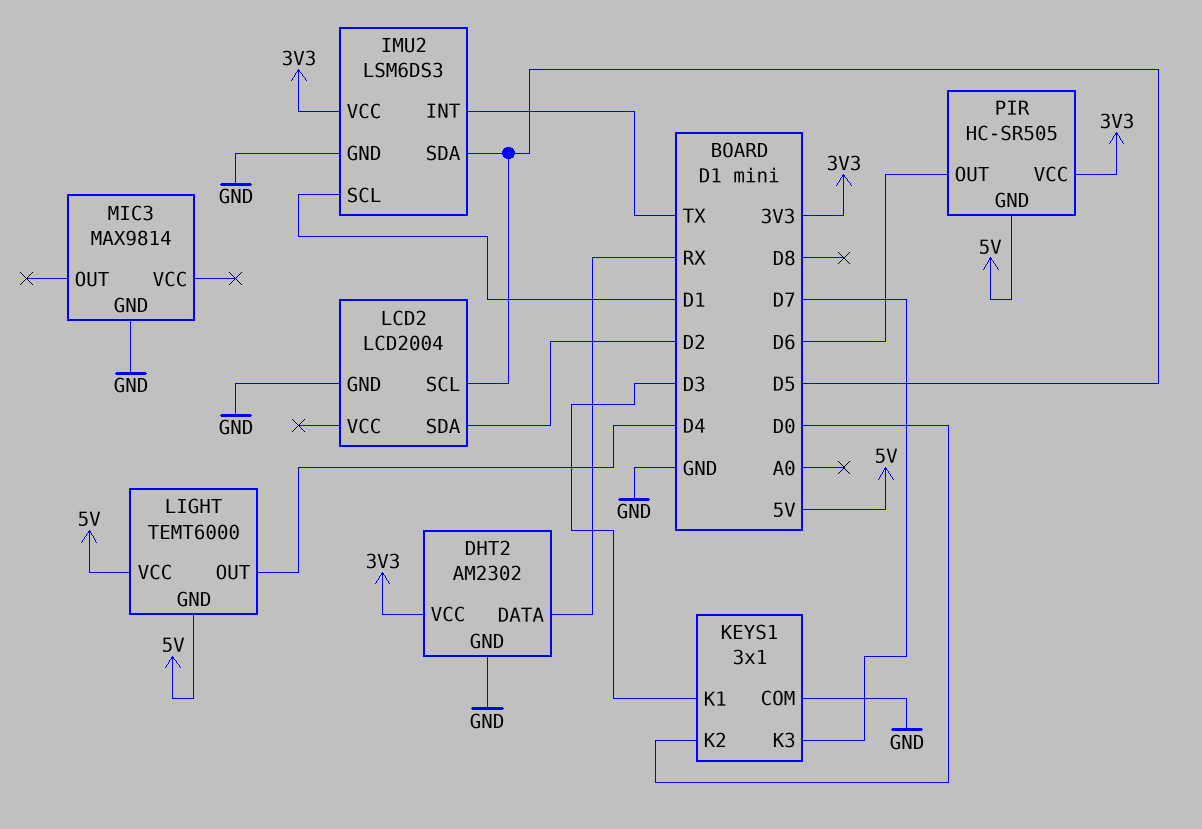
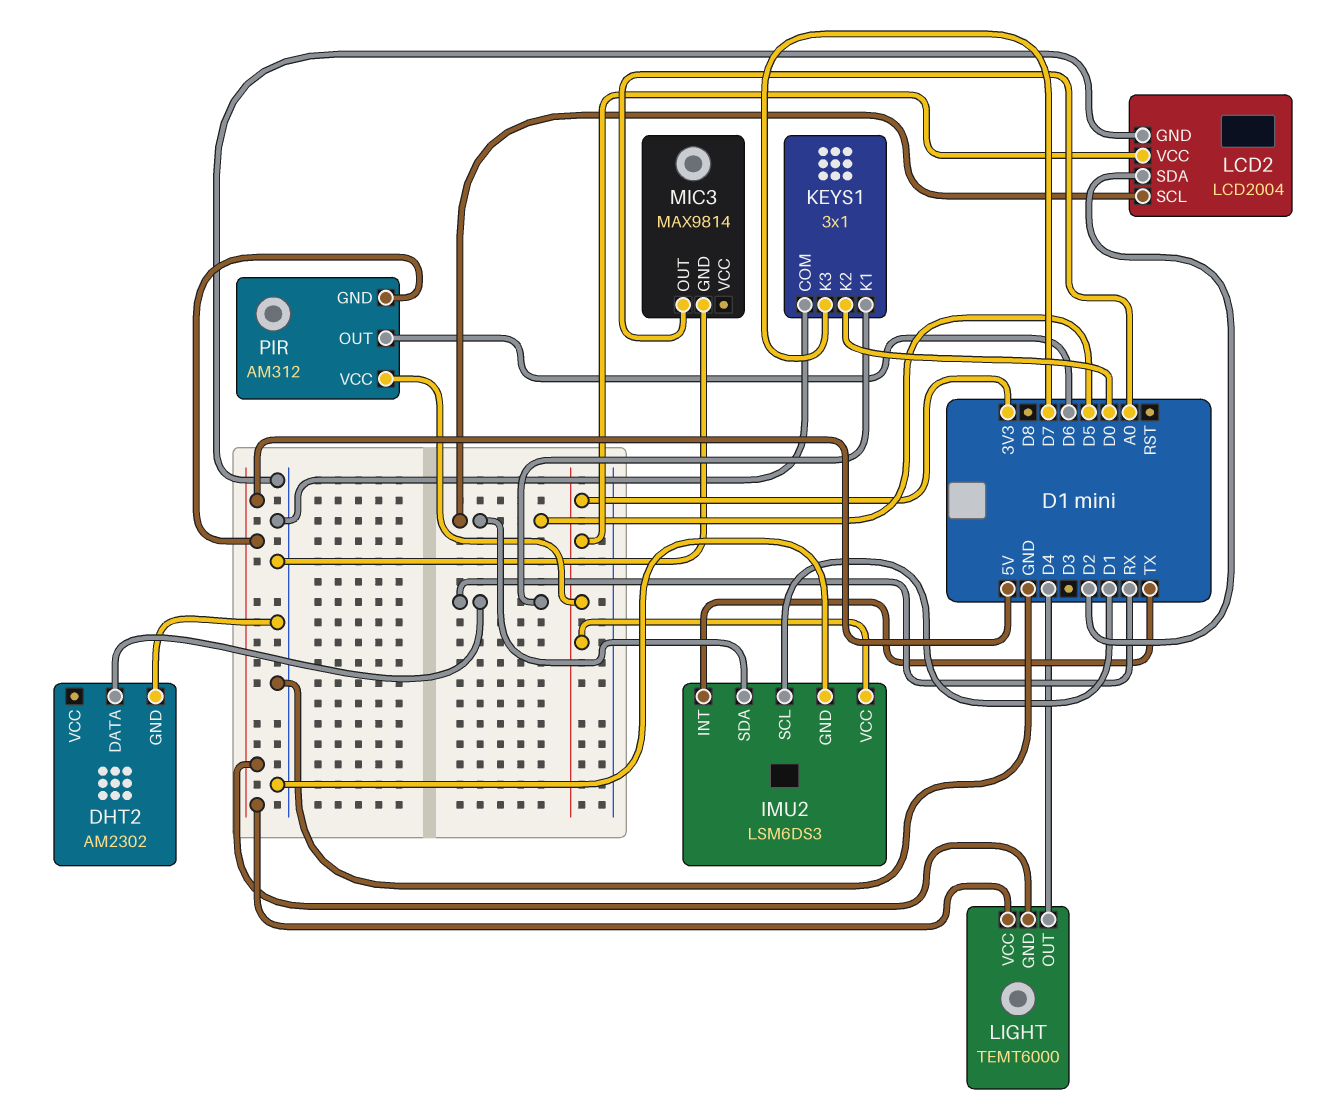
DHT2 pin VCC: 3V3 -> none
KEYS1 pin K1: D3 -> RX
LCD2 pin VCC: none -> 3V3
MIC3 pin OUT: none -> A0
PIR: HC-SR505 -> AM312

